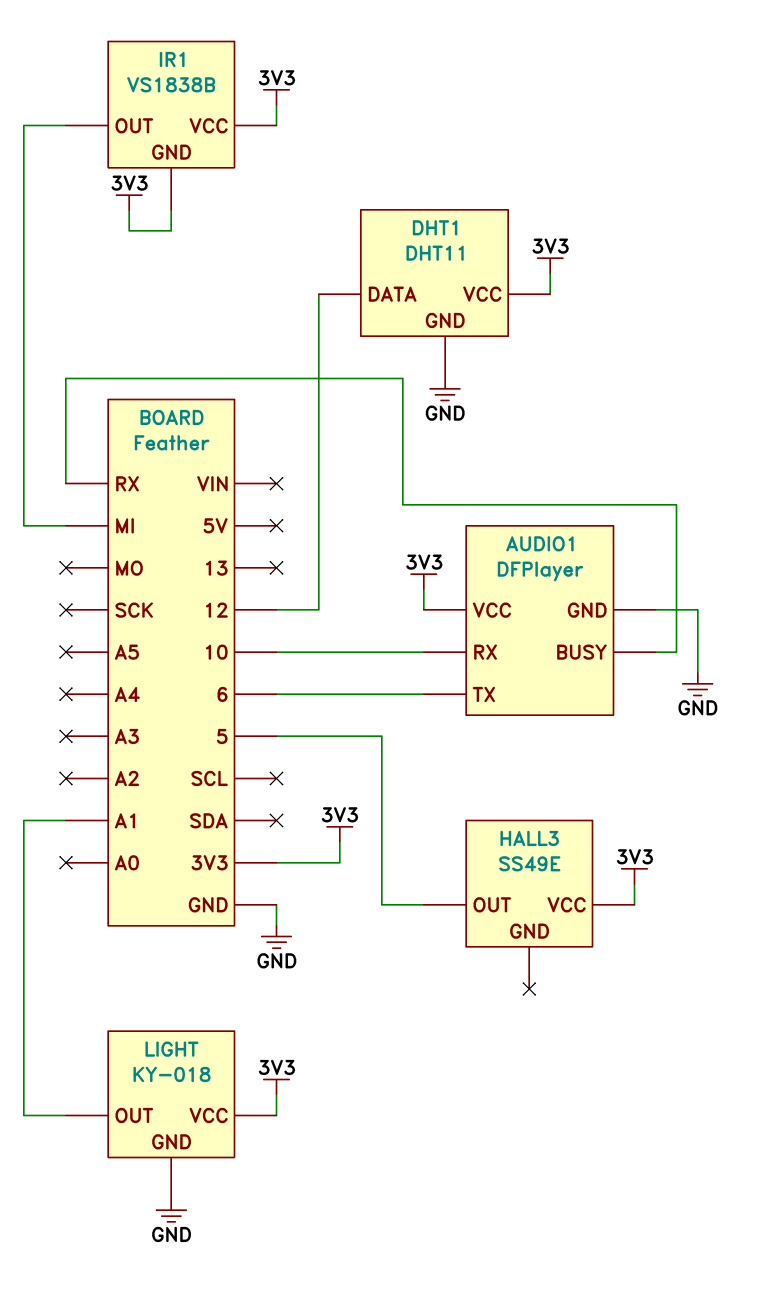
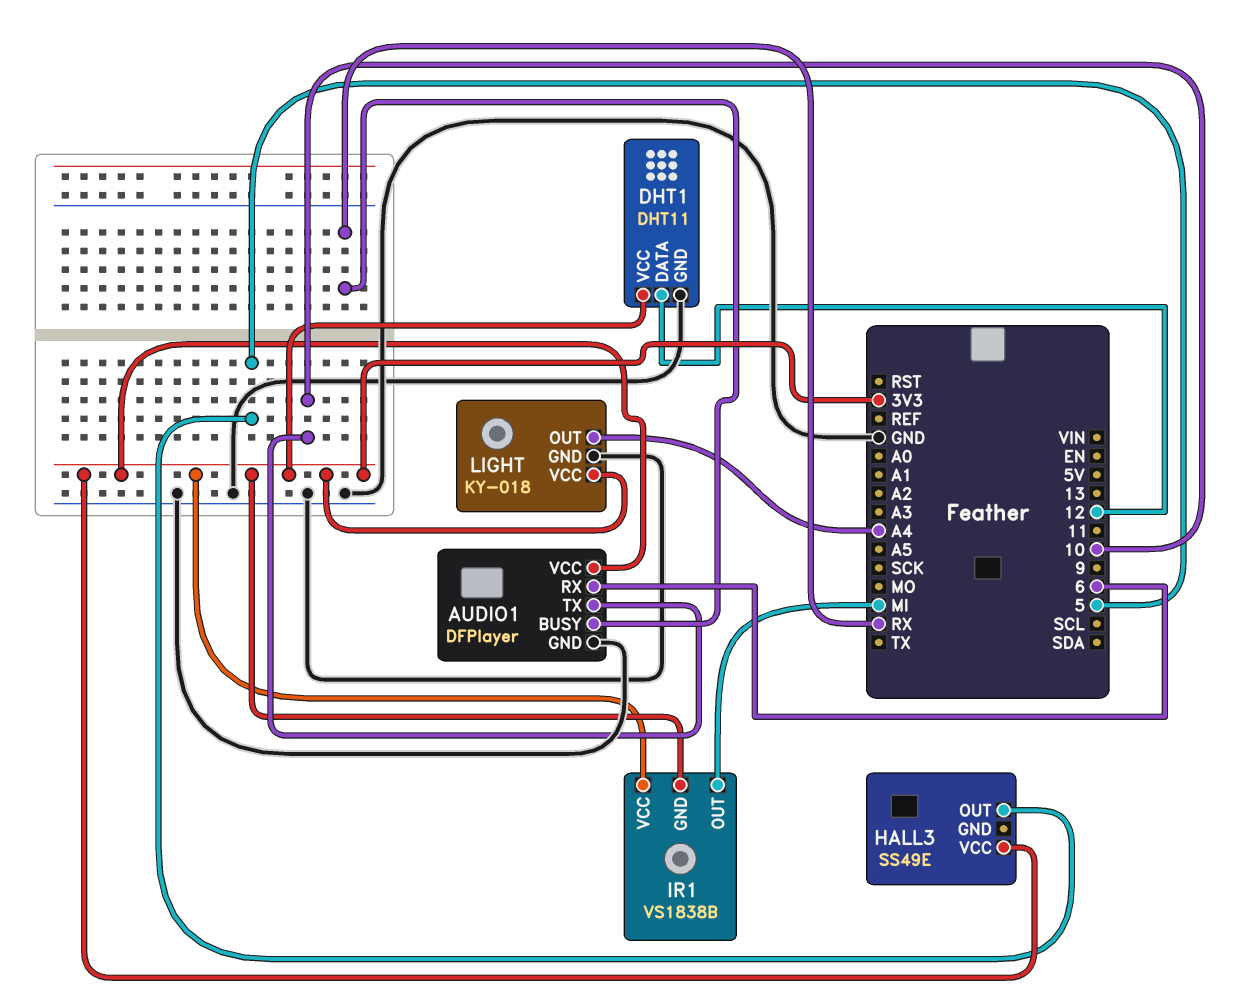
AUDIO1 pin RX: 10 -> 6
AUDIO1 pin TX: 6 -> 10
LIGHT pin OUT: A1 -> A4

